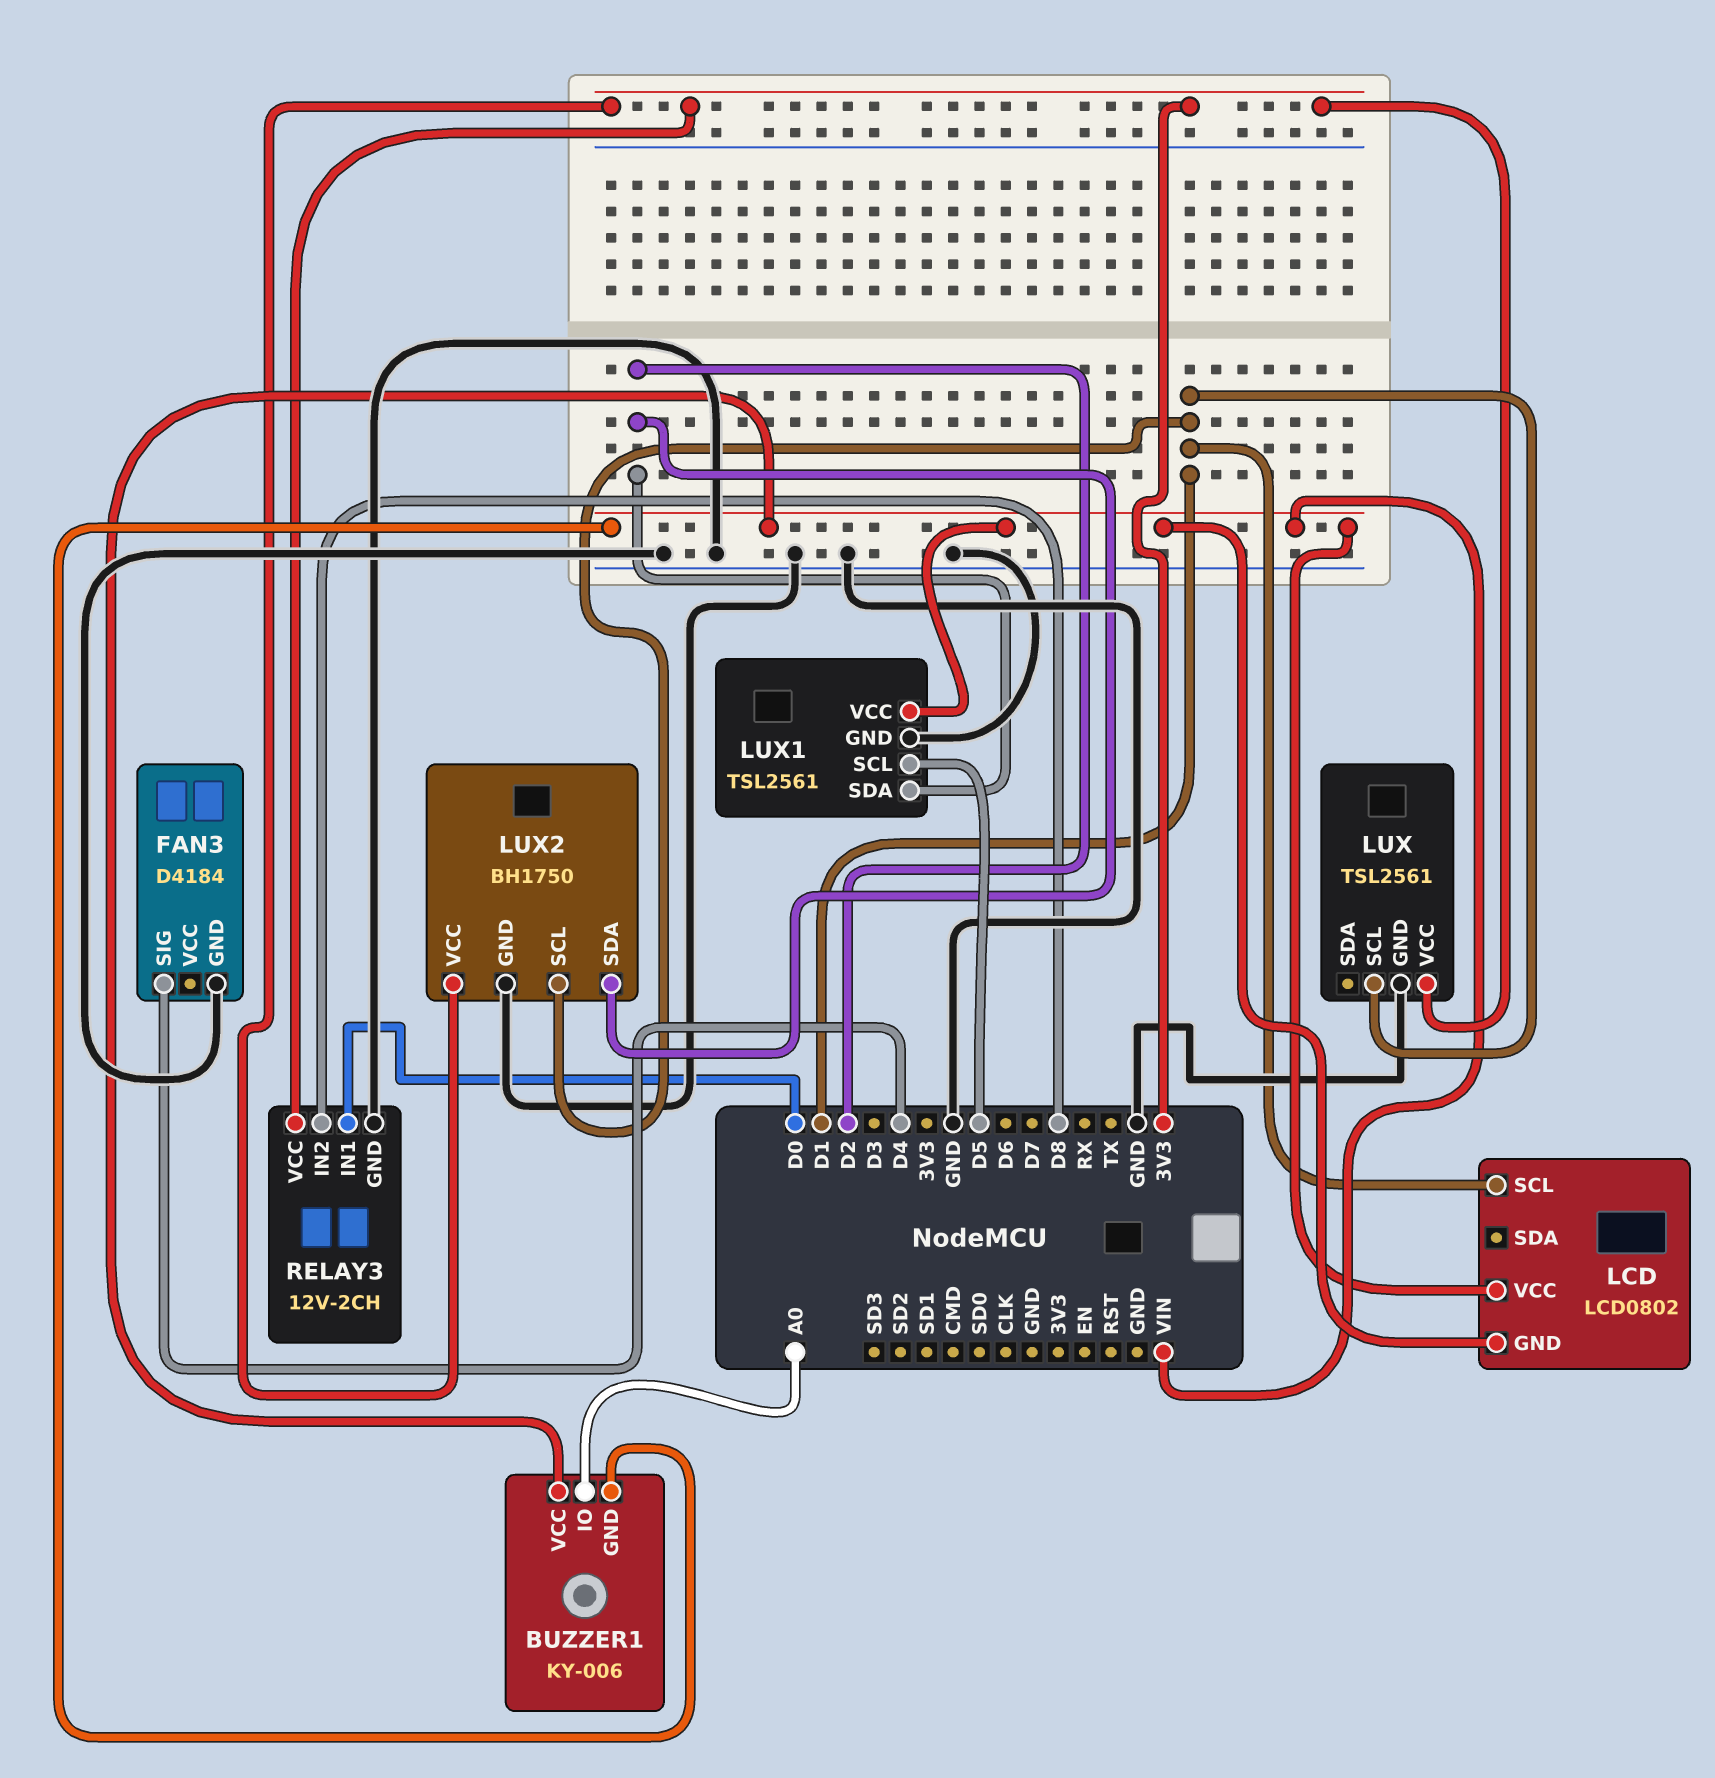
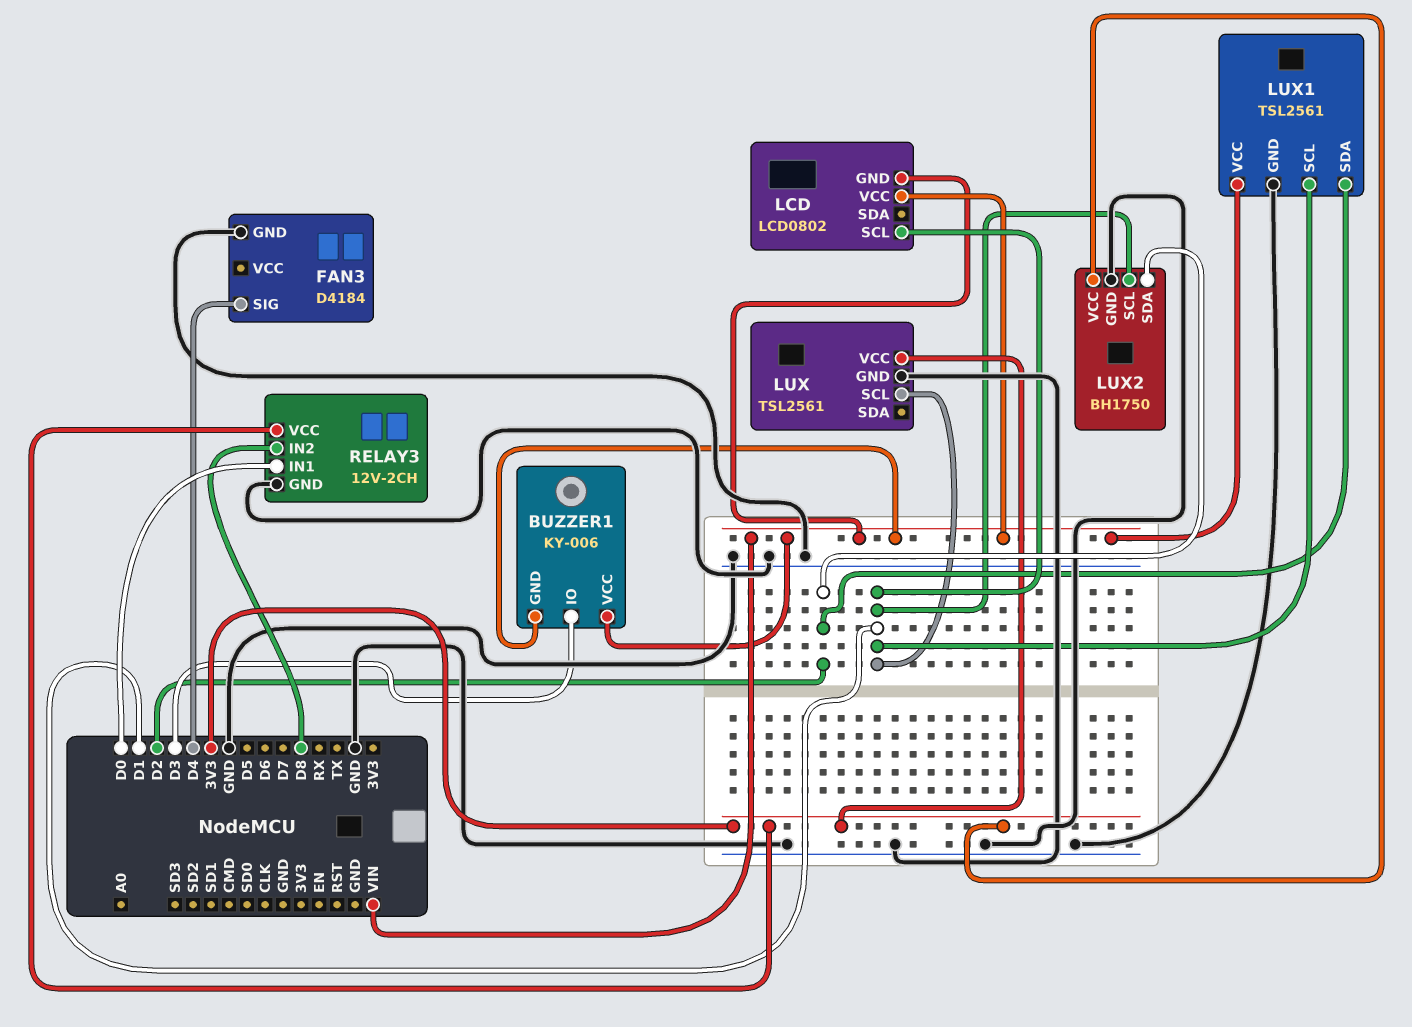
BUZZER1 pin IO: A0 -> D3
LUX1 pin SCL: D5 -> D1

